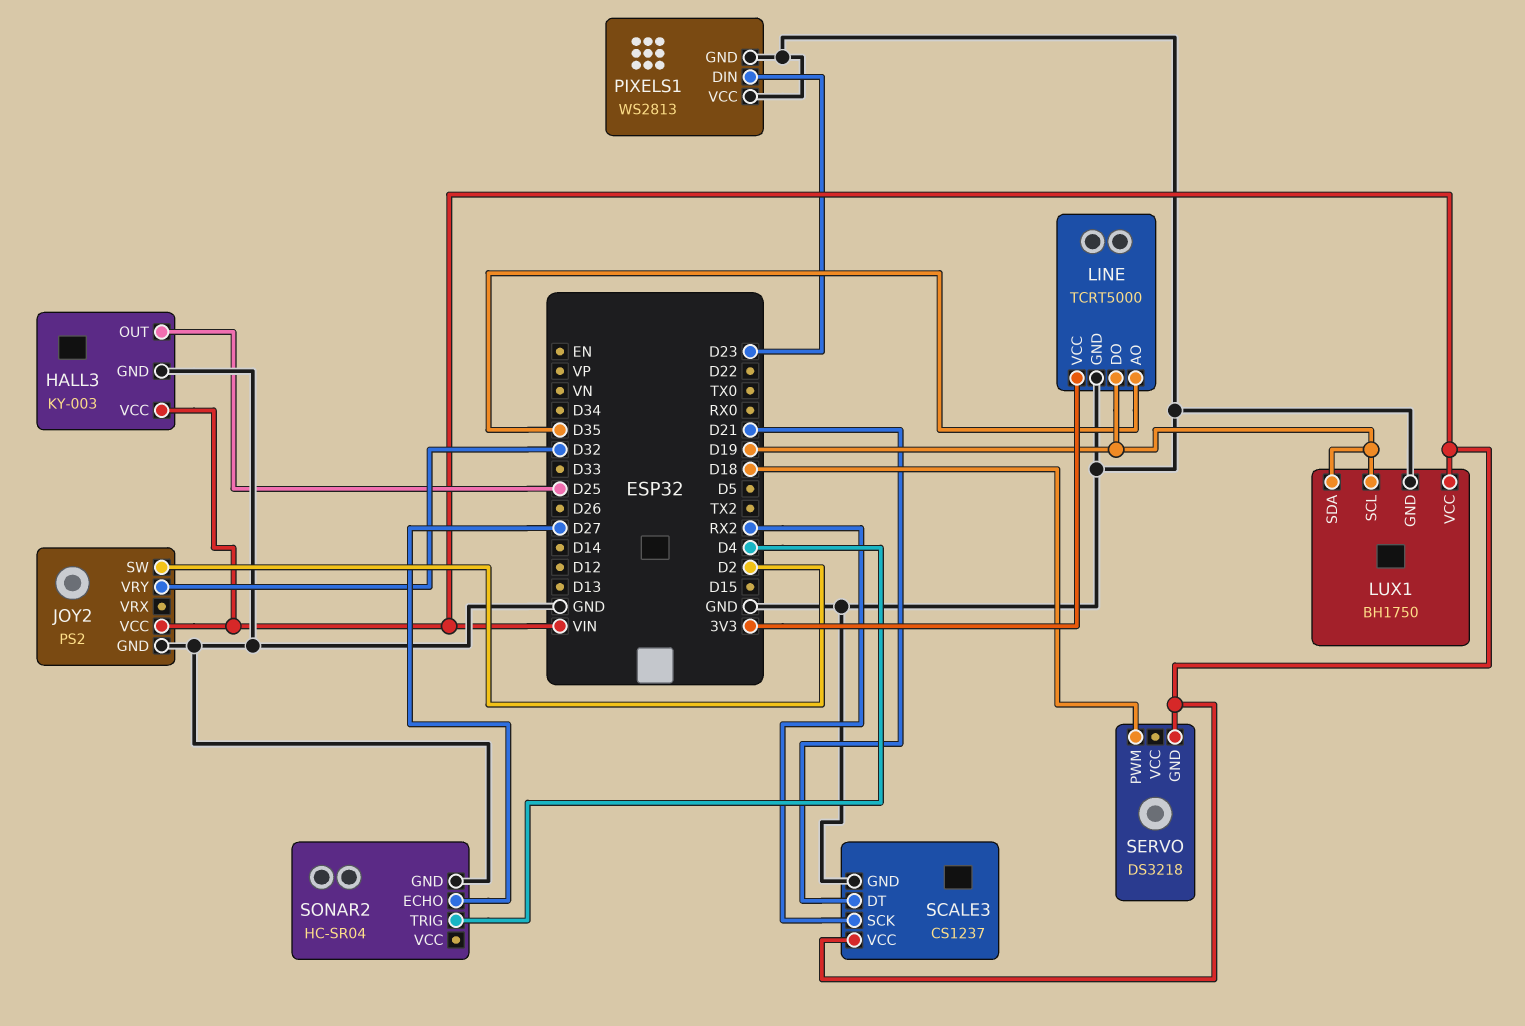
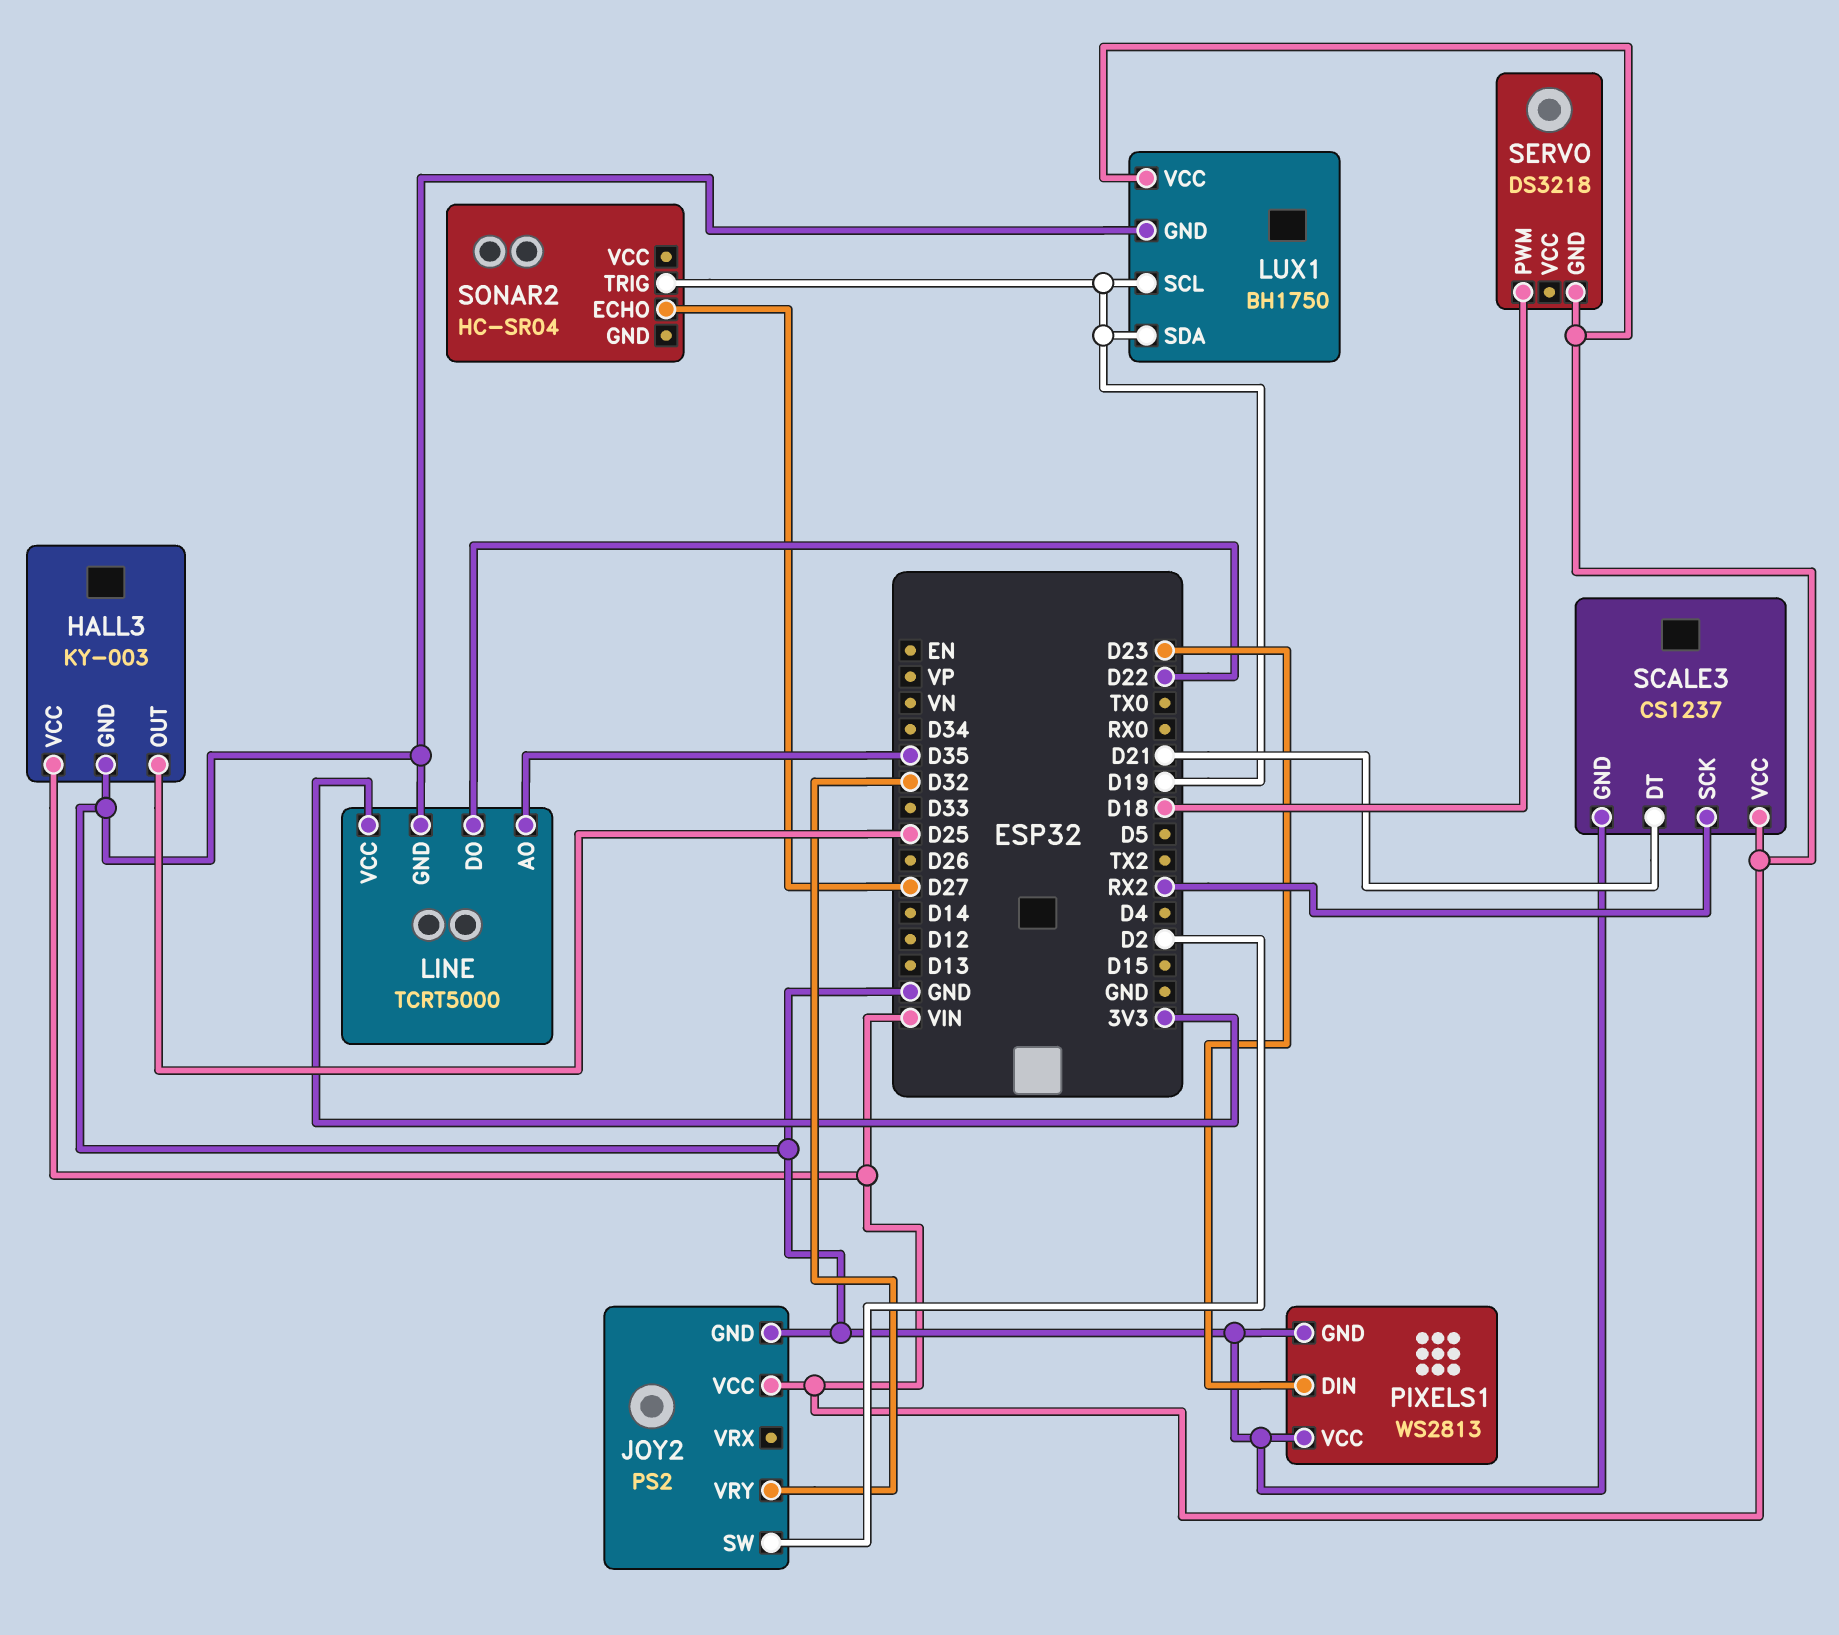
LINE pin DO: D19 -> D22
SONAR2 pin GND: GND -> none
SONAR2 pin TRIG: D4 -> D19

